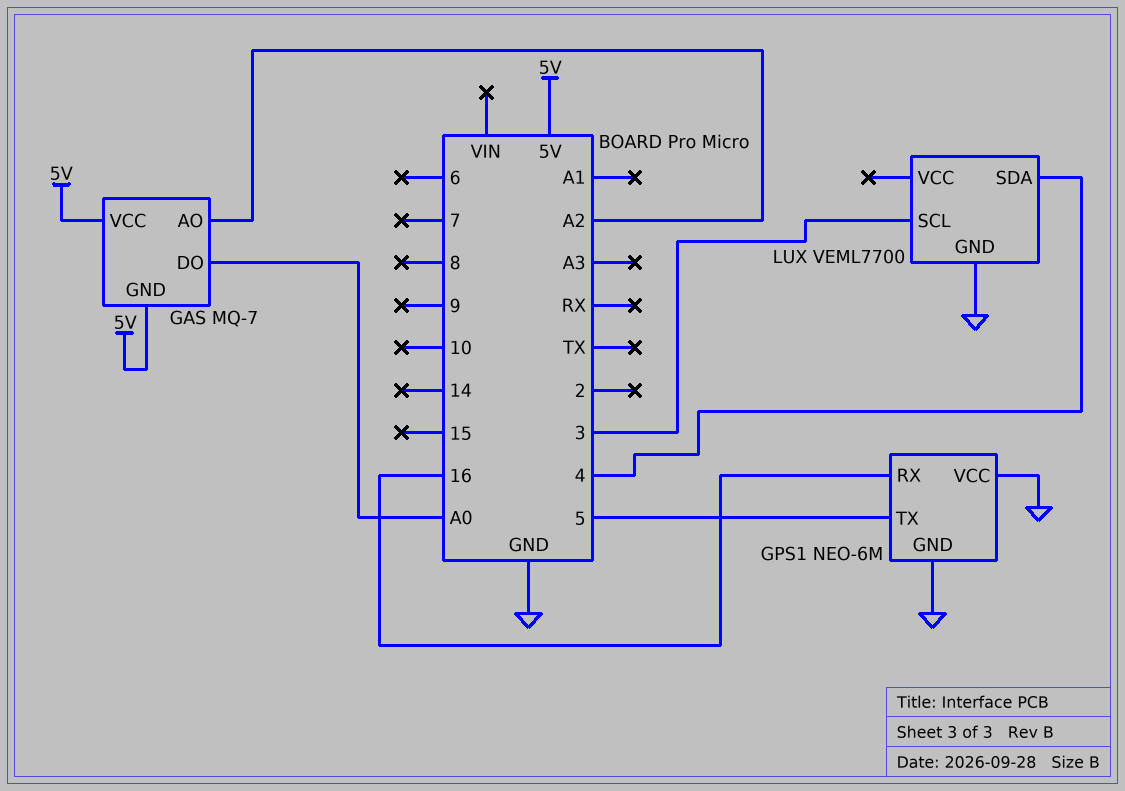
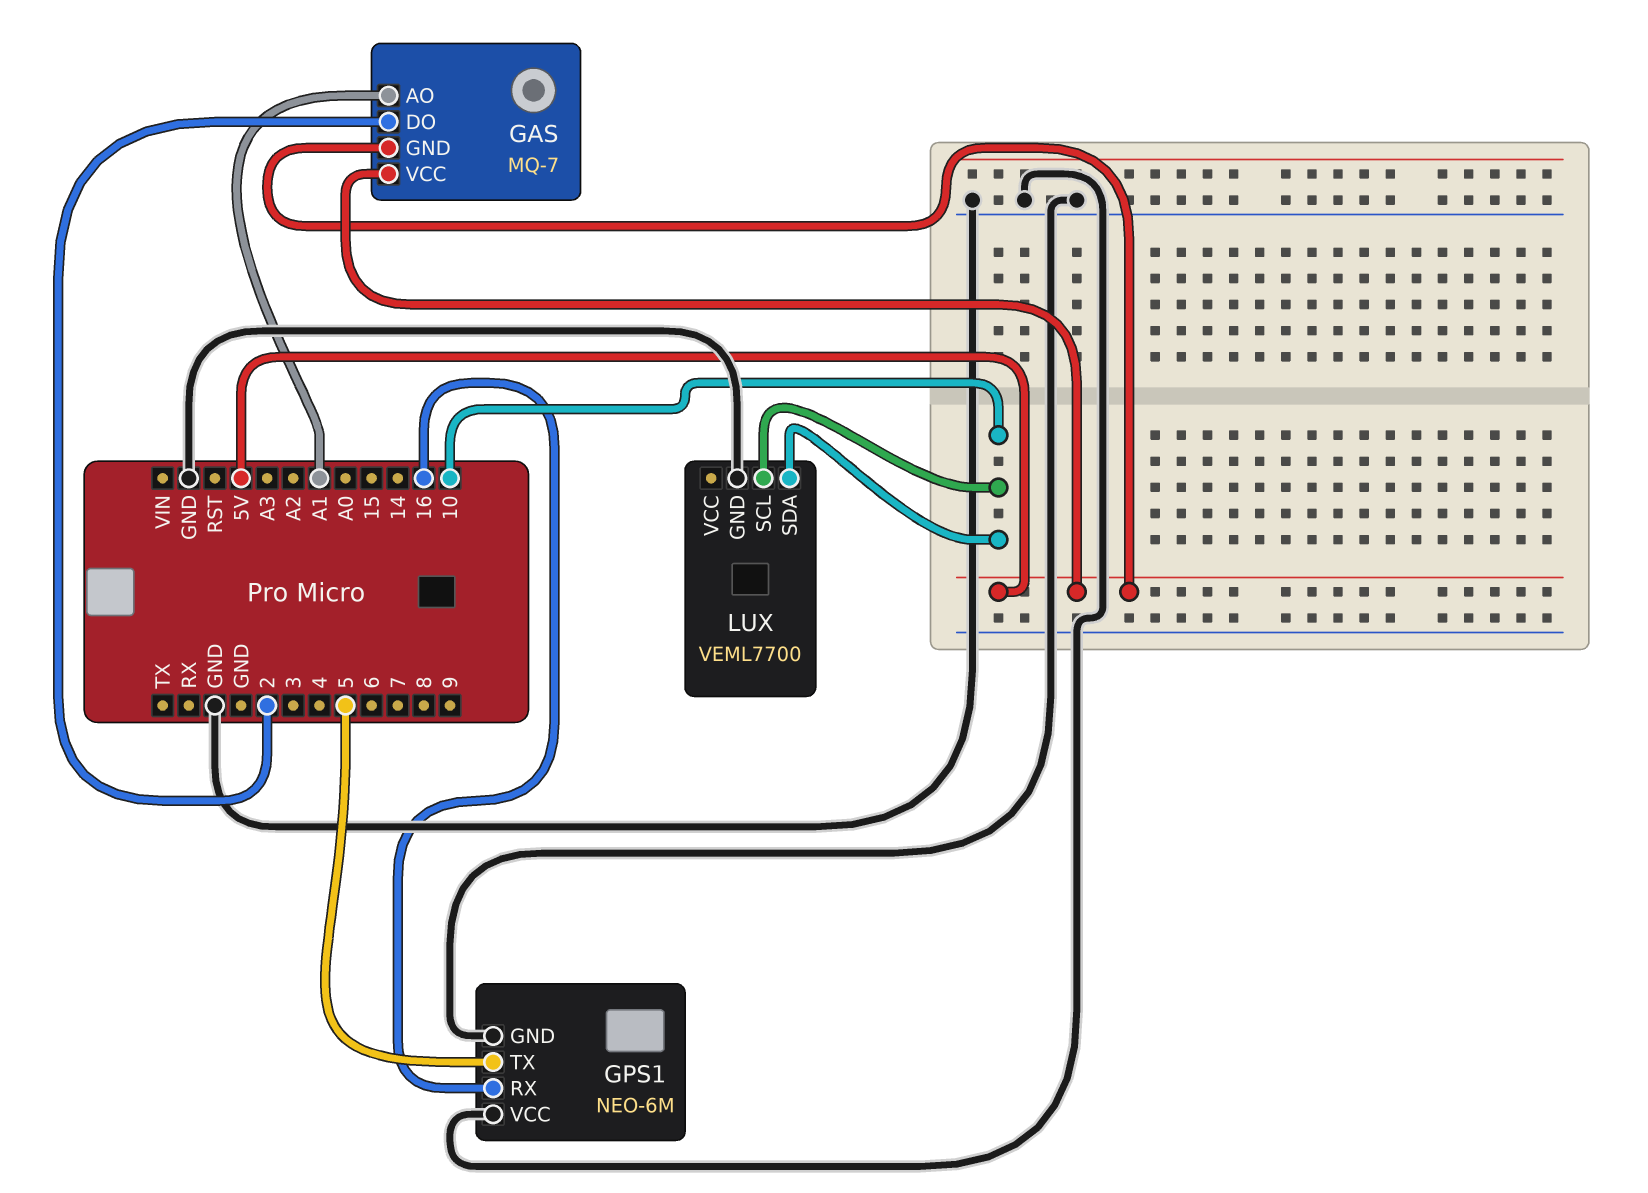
GAS pin AO: A2 -> A1
GAS pin DO: A0 -> 2
LUX pin SCL: 3 -> 10
LUX pin SDA: 4 -> 10

